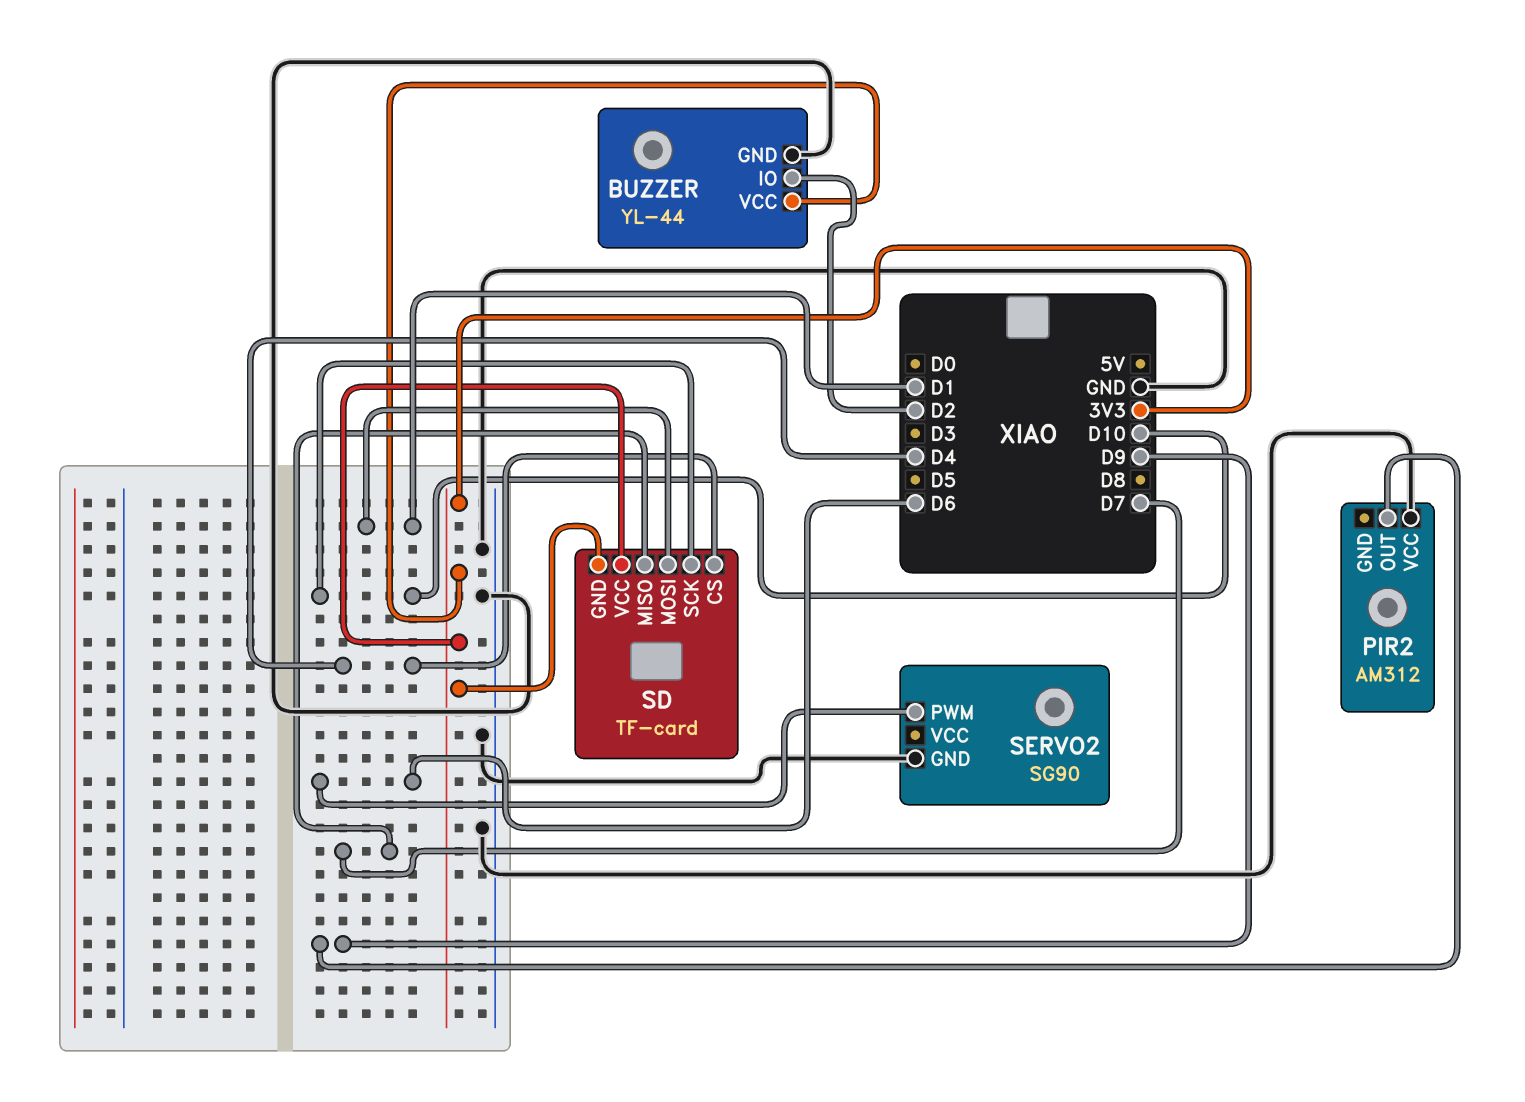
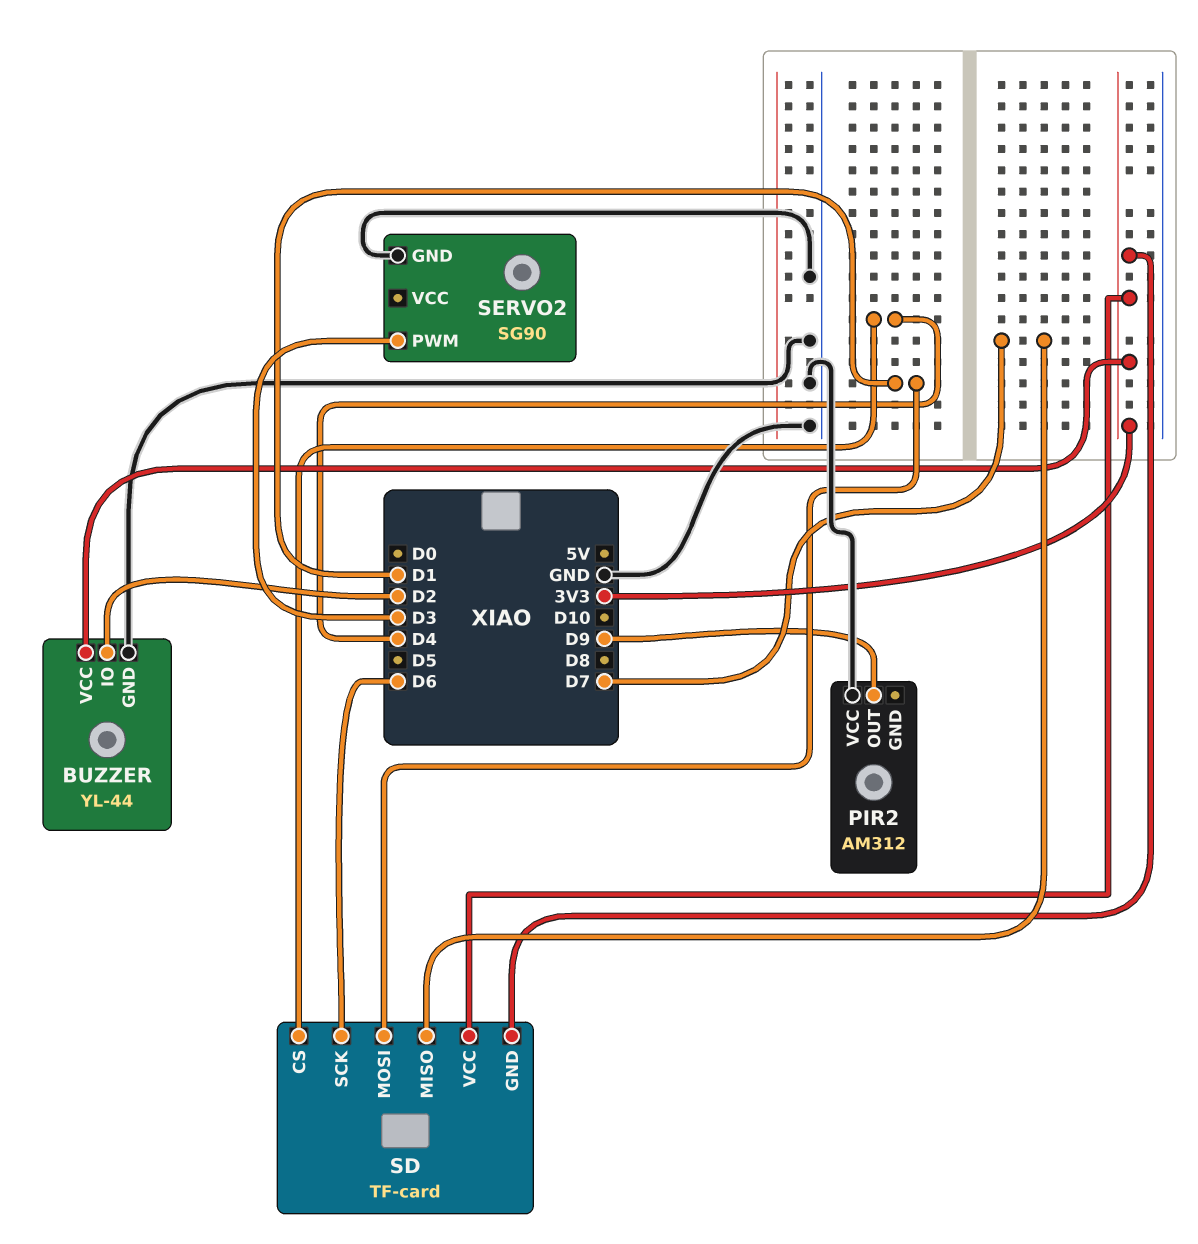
SD pin SCK: D10 -> D6
SERVO2 pin PWM: D6 -> D3

